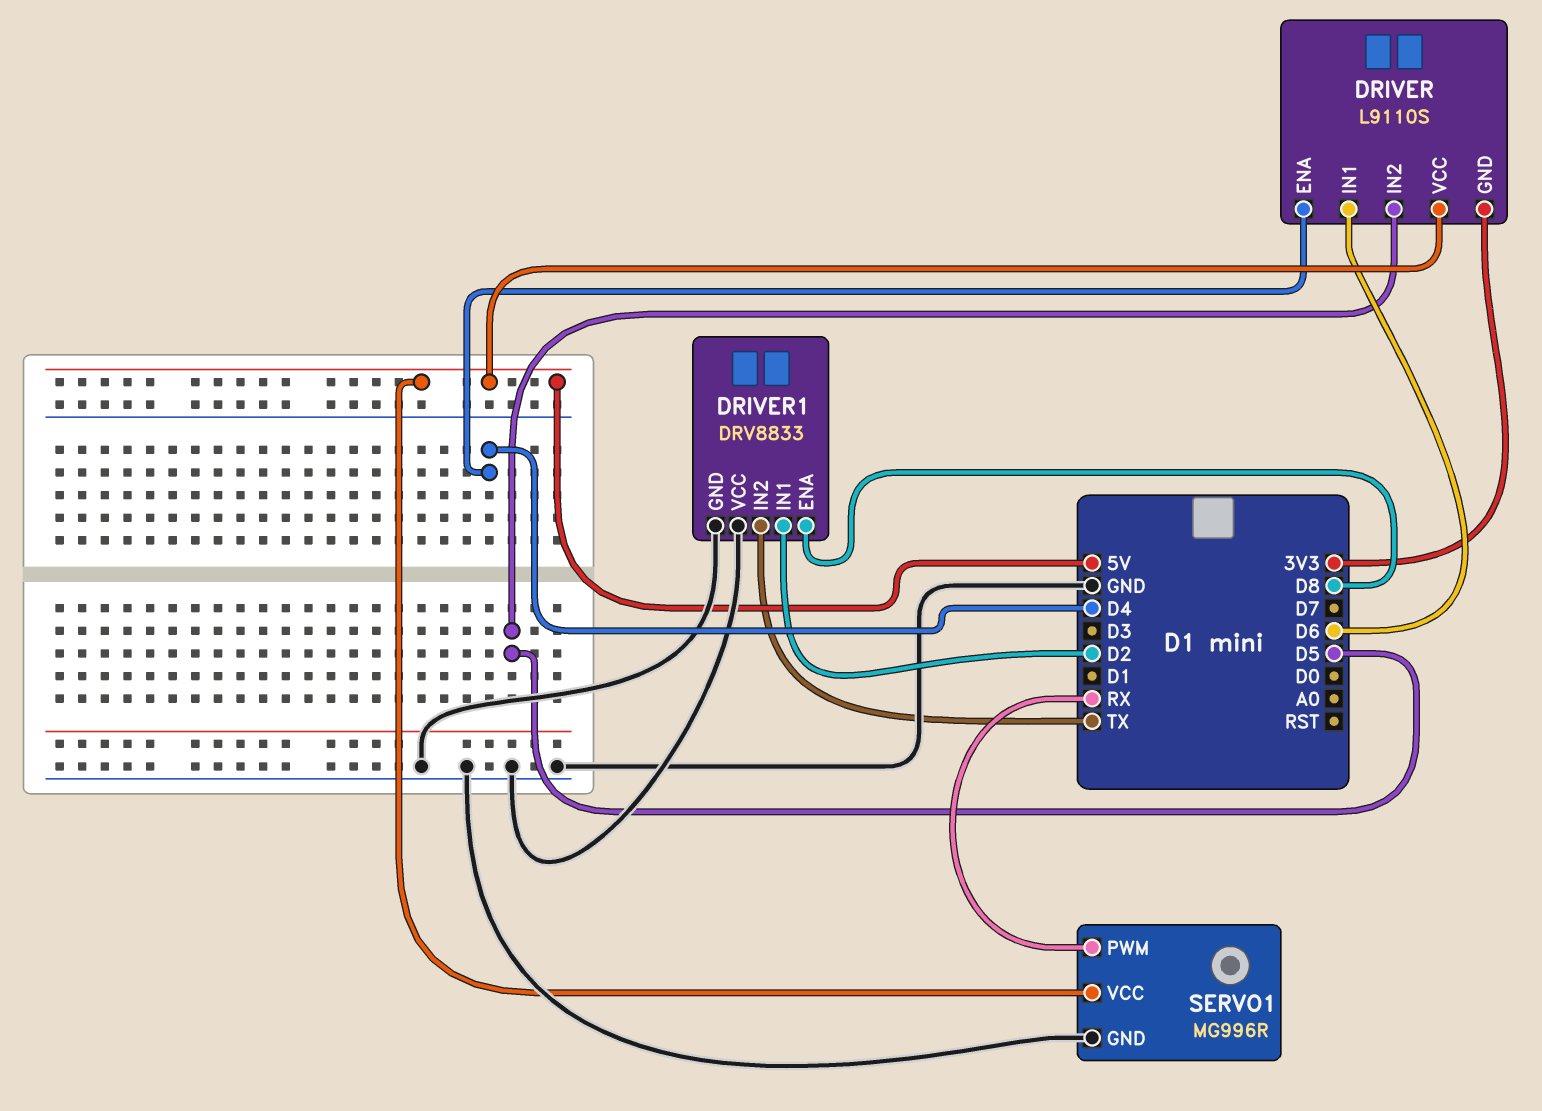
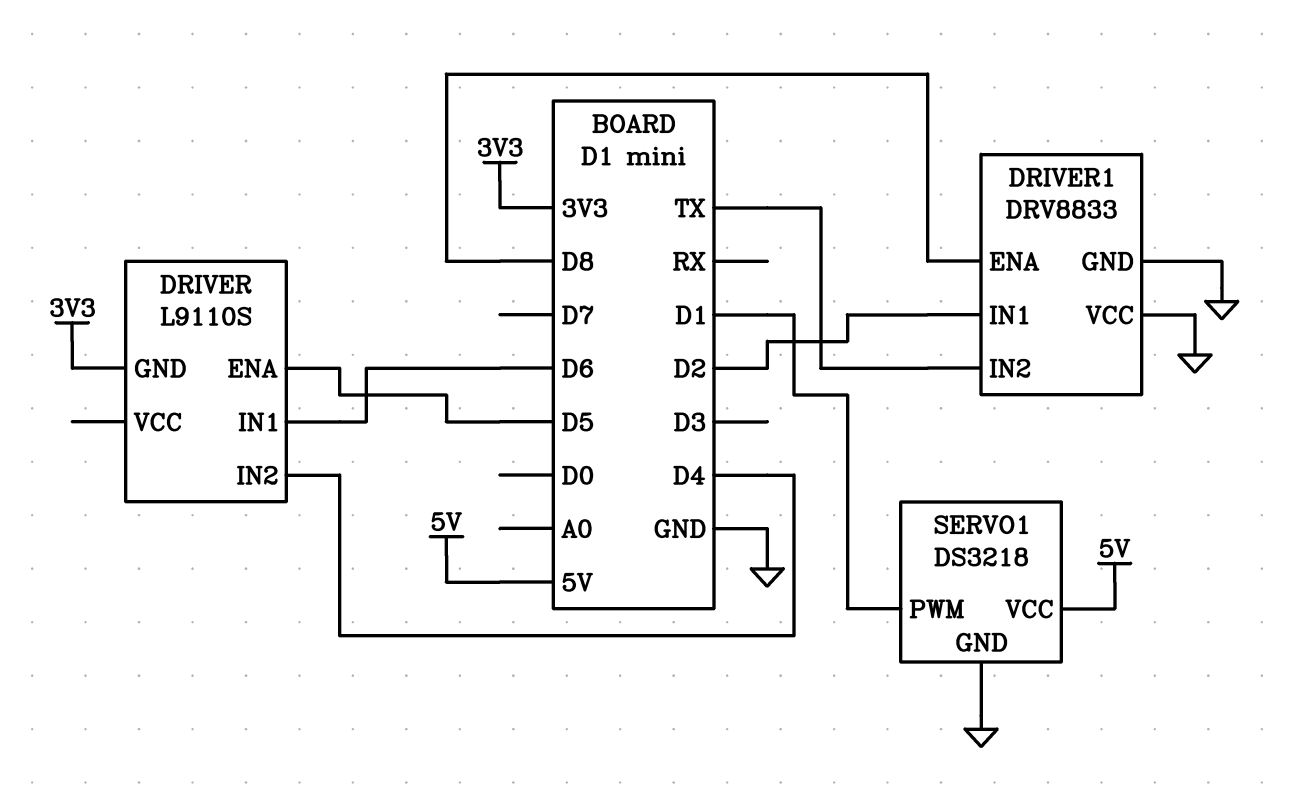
DRIVER pin ENA: D4 -> D5
DRIVER pin IN2: D5 -> D4
DRIVER pin VCC: 5V -> none
SERVO1: MG996R -> DS3218
SERVO1 pin PWM: RX -> D1

